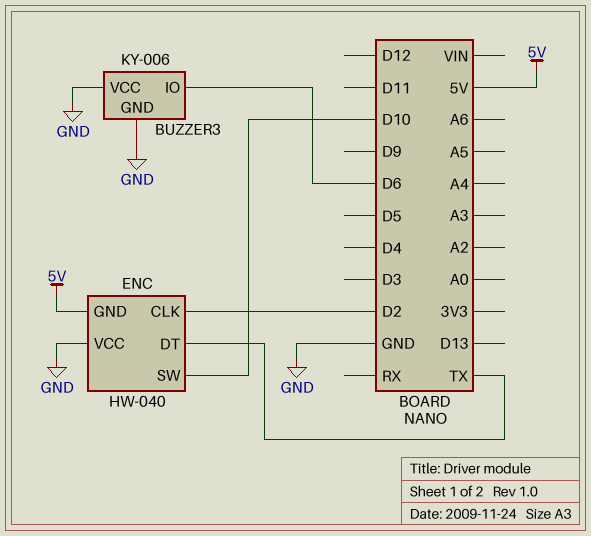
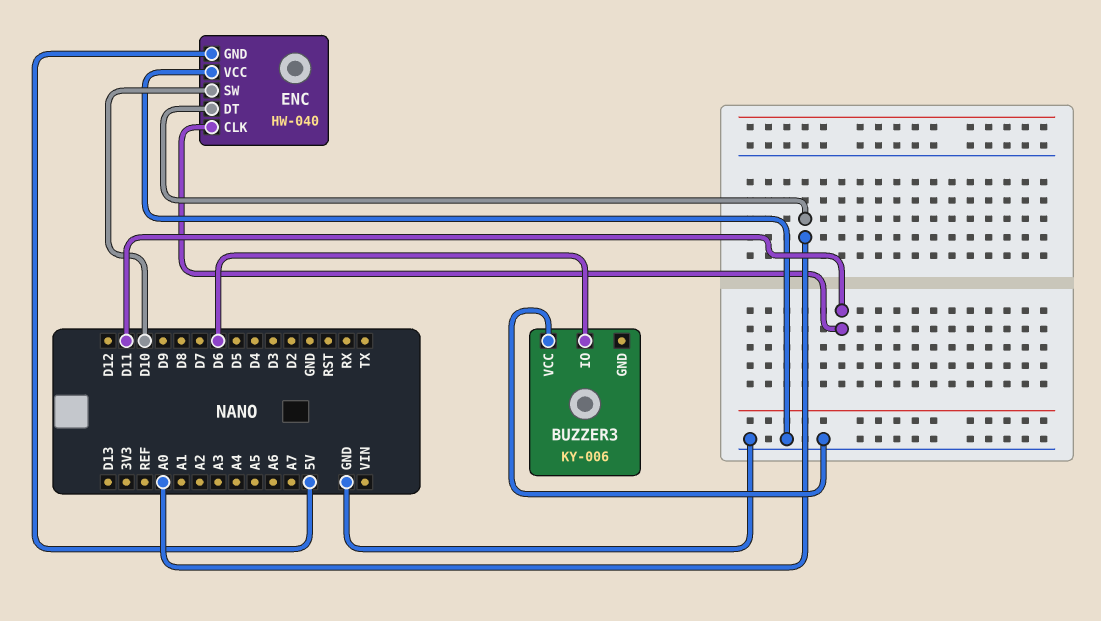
BUZZER3 pin GND: GND -> none
ENC pin CLK: D2 -> D11
ENC pin DT: TX -> A0

